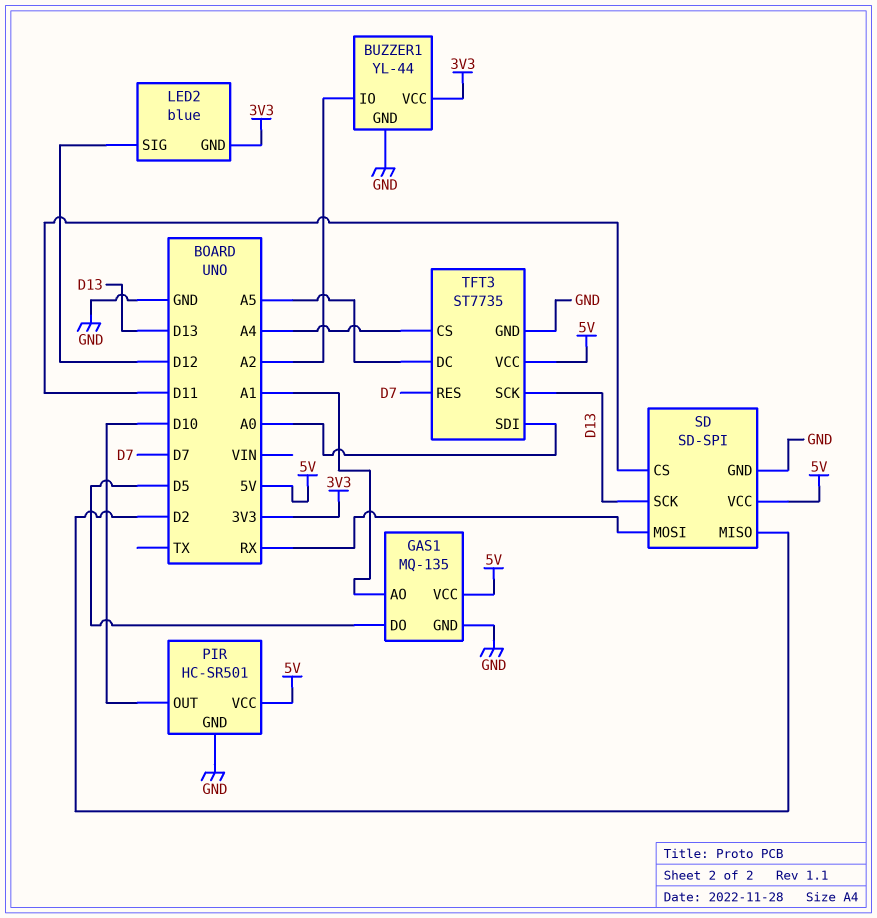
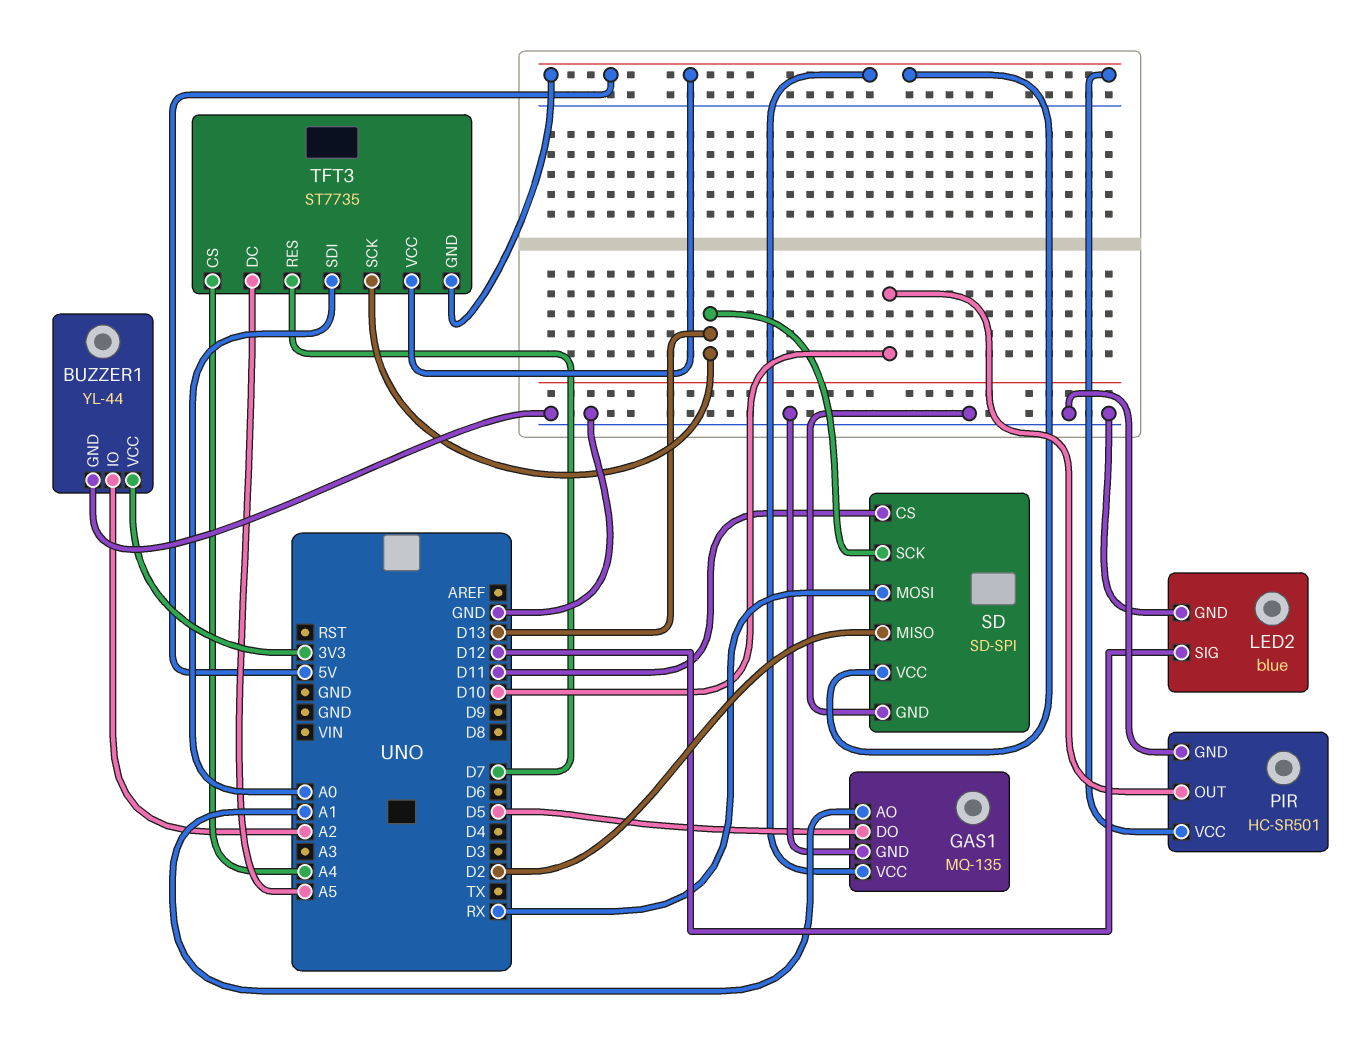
LED2 pin GND: 3V3 -> GND
TFT3 pin GND: GND -> 5V

